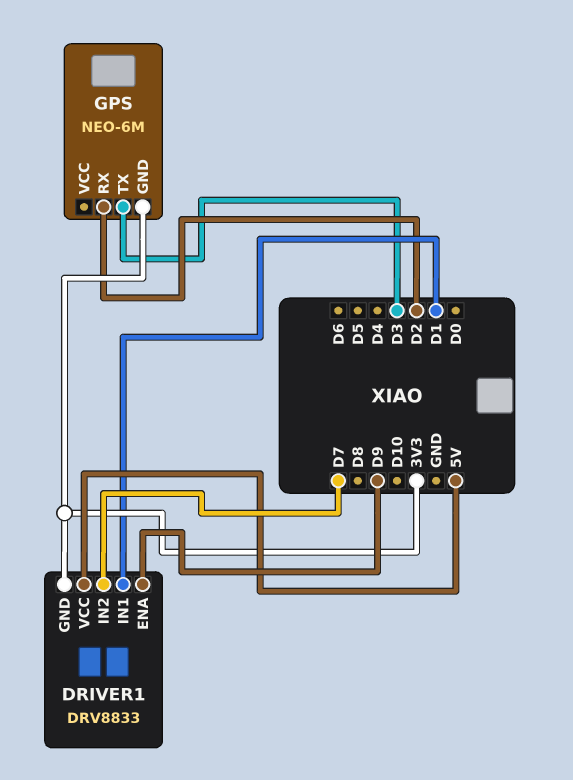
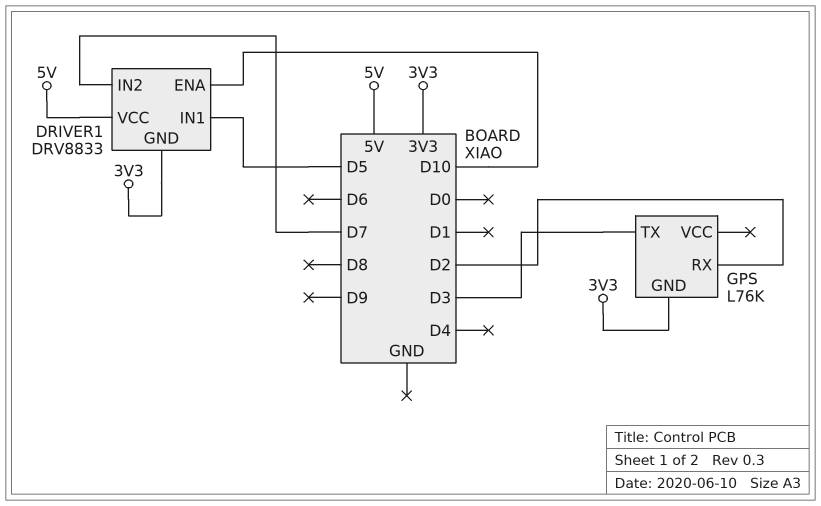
DRIVER1 pin ENA: D9 -> D10
DRIVER1 pin IN1: D1 -> D5
GPS: NEO-6M -> L76K

